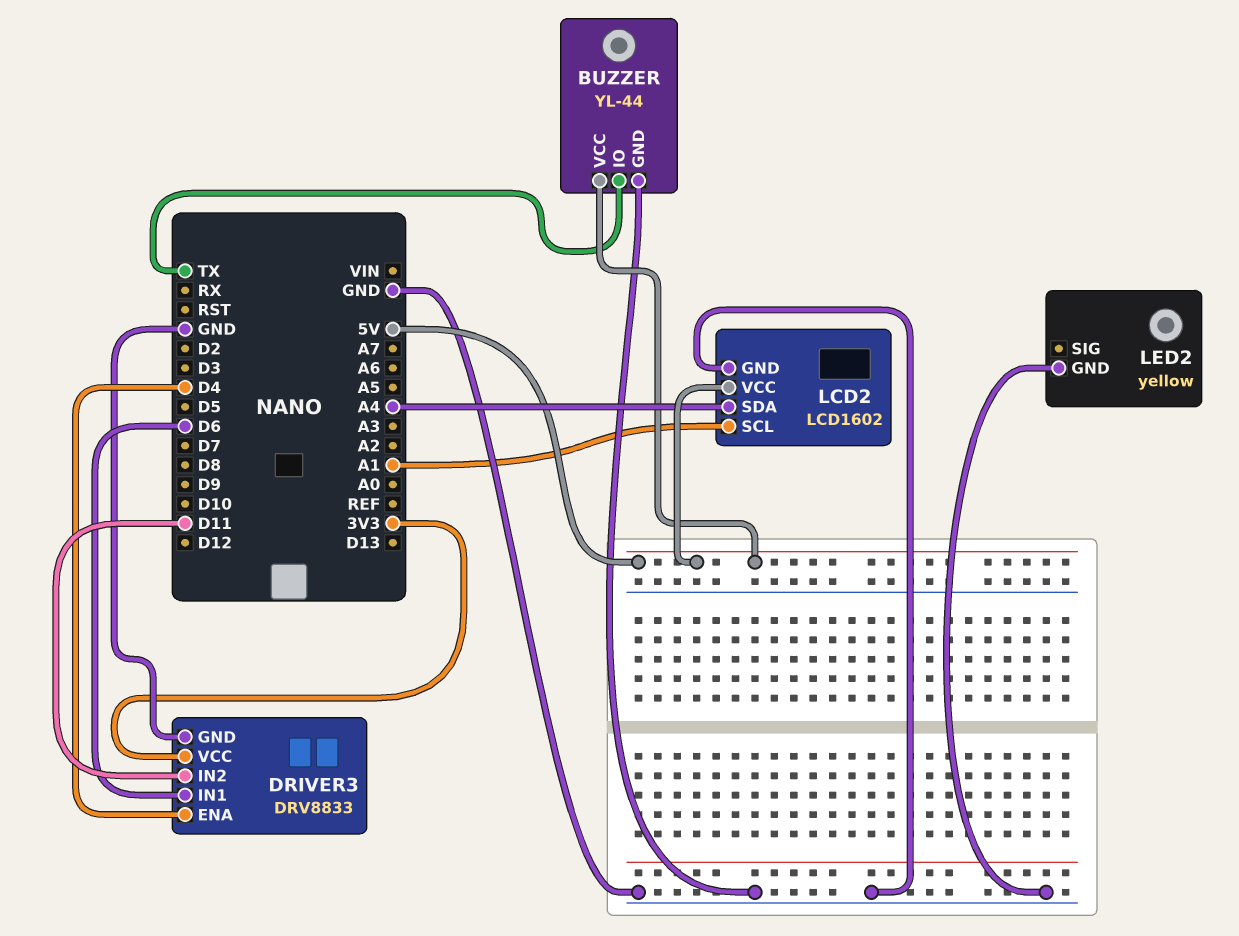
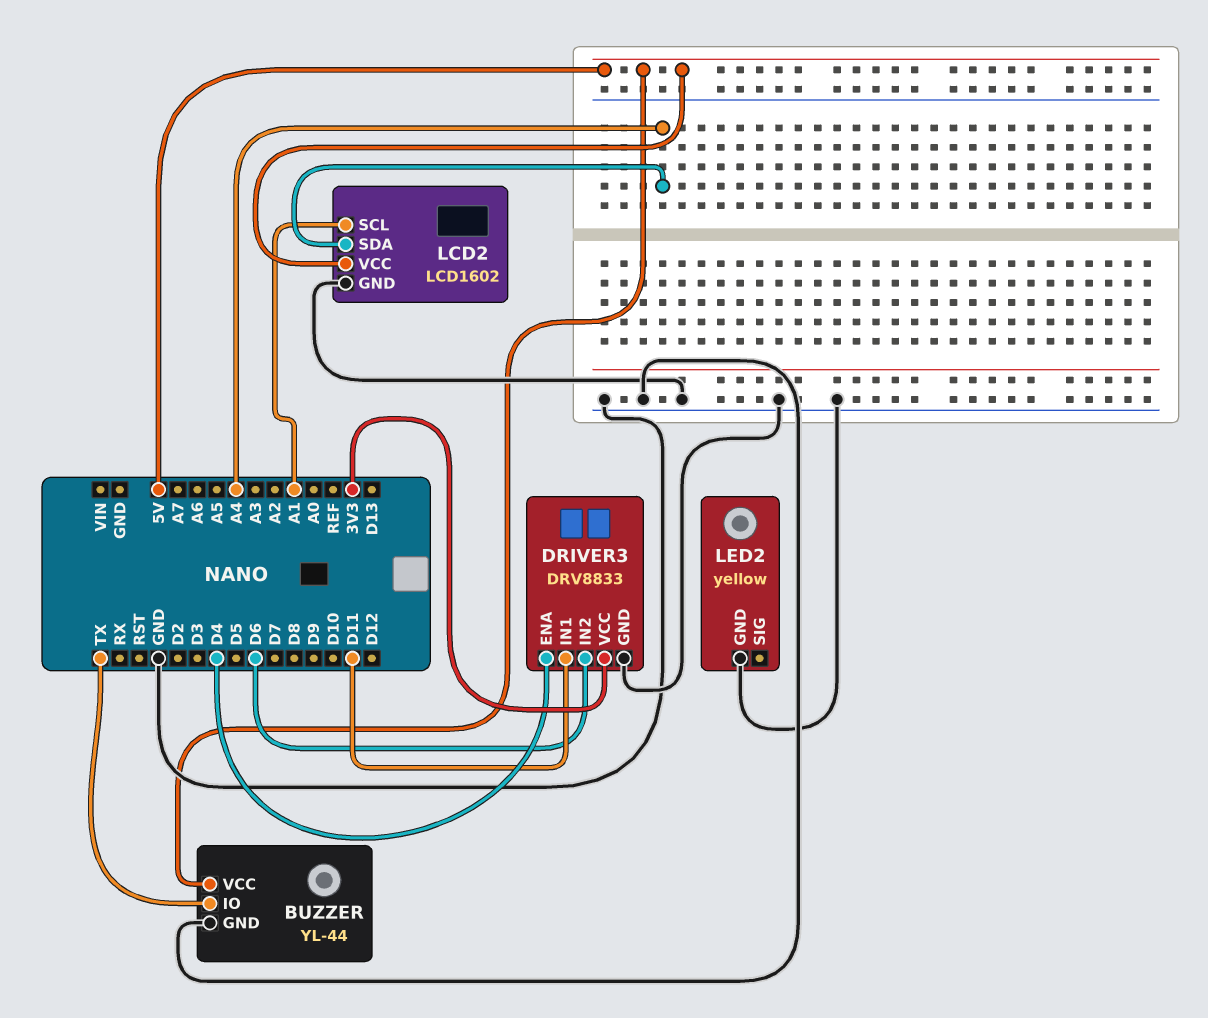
DRIVER3 pin IN1: D6 -> D11
DRIVER3 pin IN2: D11 -> D6

